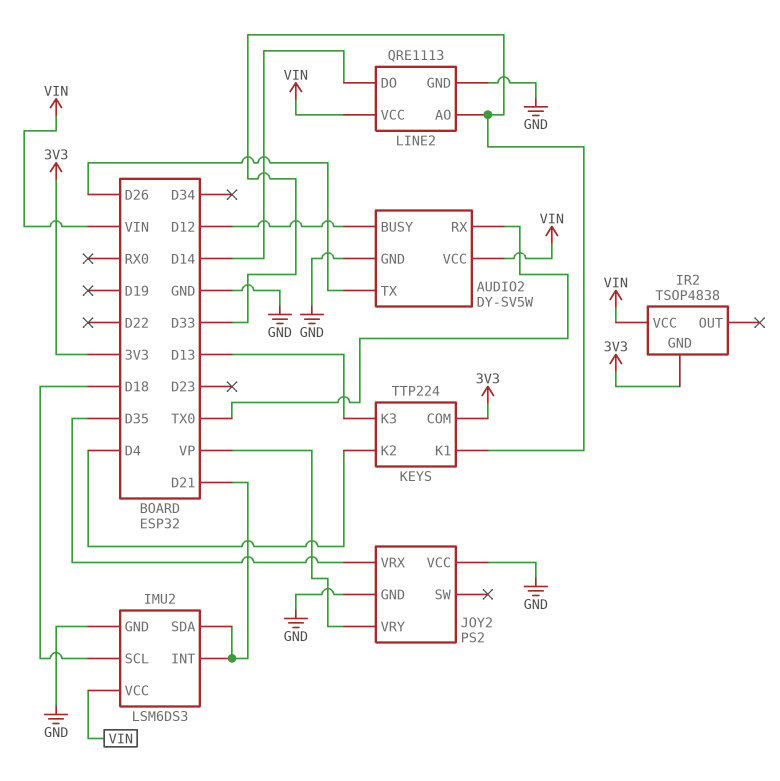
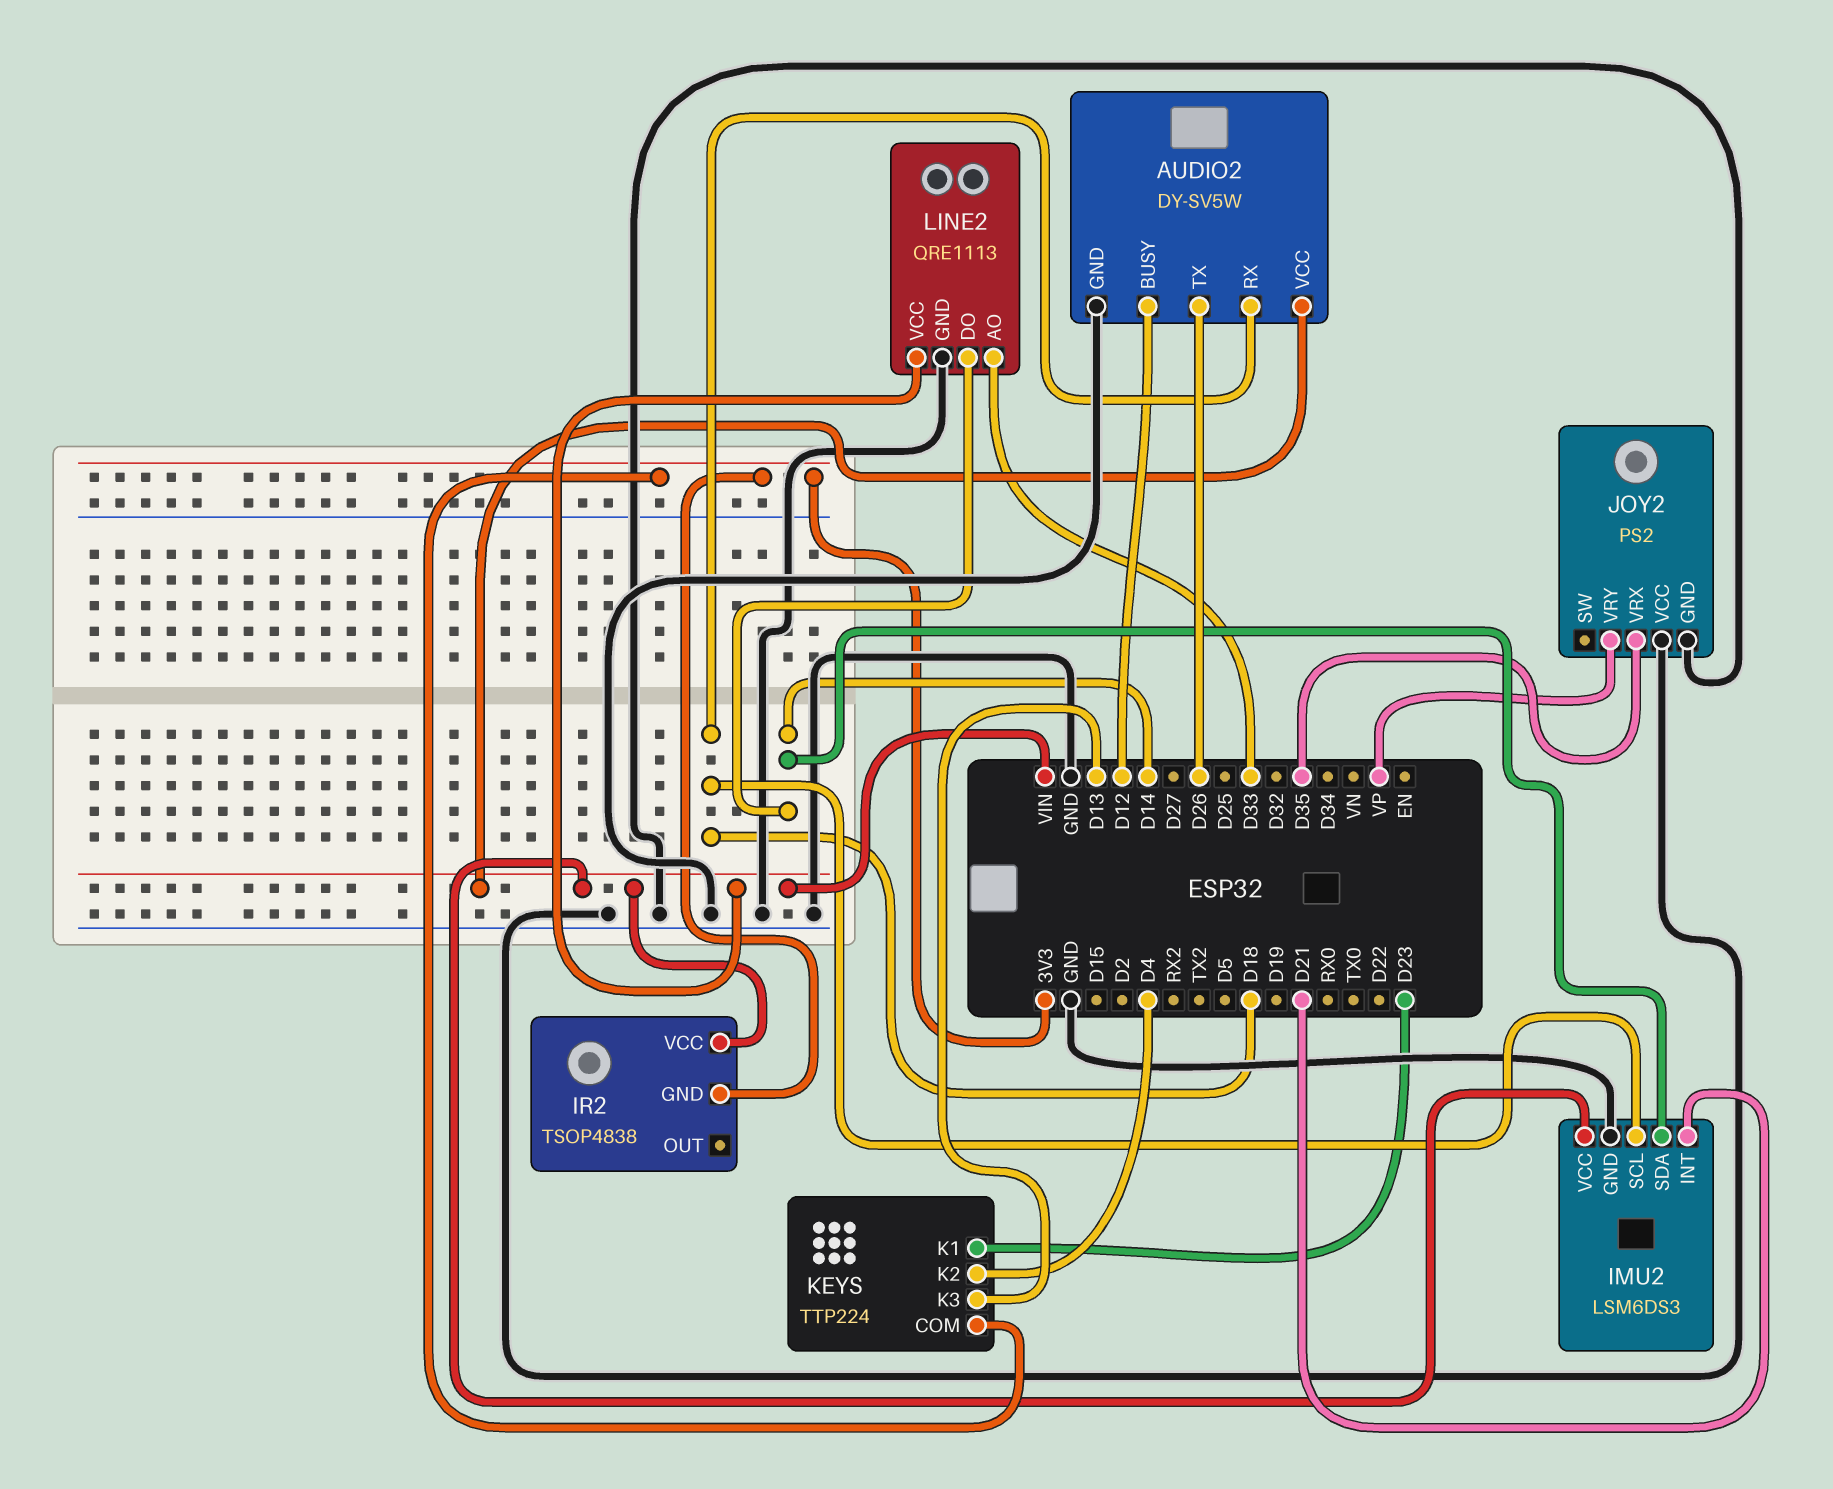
AUDIO2 pin RX: TX0 -> D18
IMU2 pin SDA: D21 -> D14
KEYS pin K1: D33 -> D23

